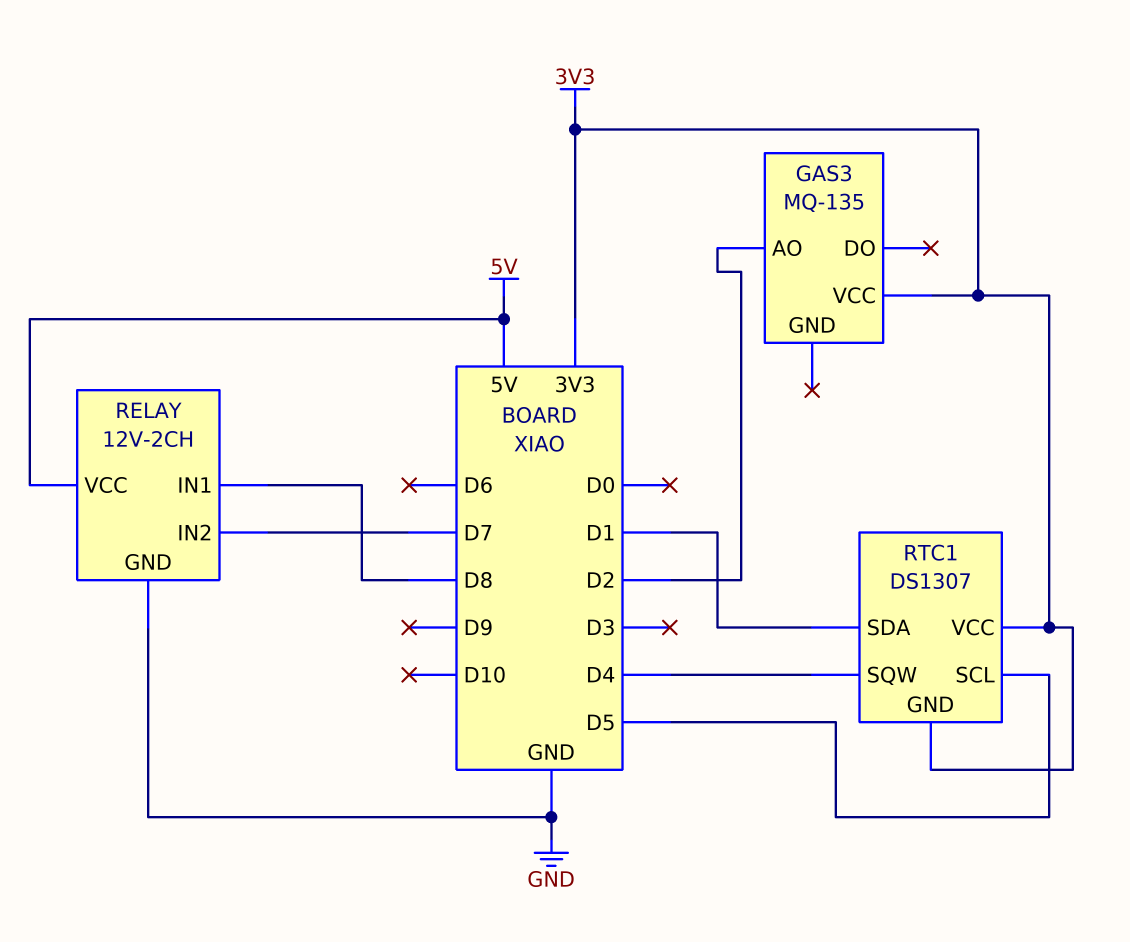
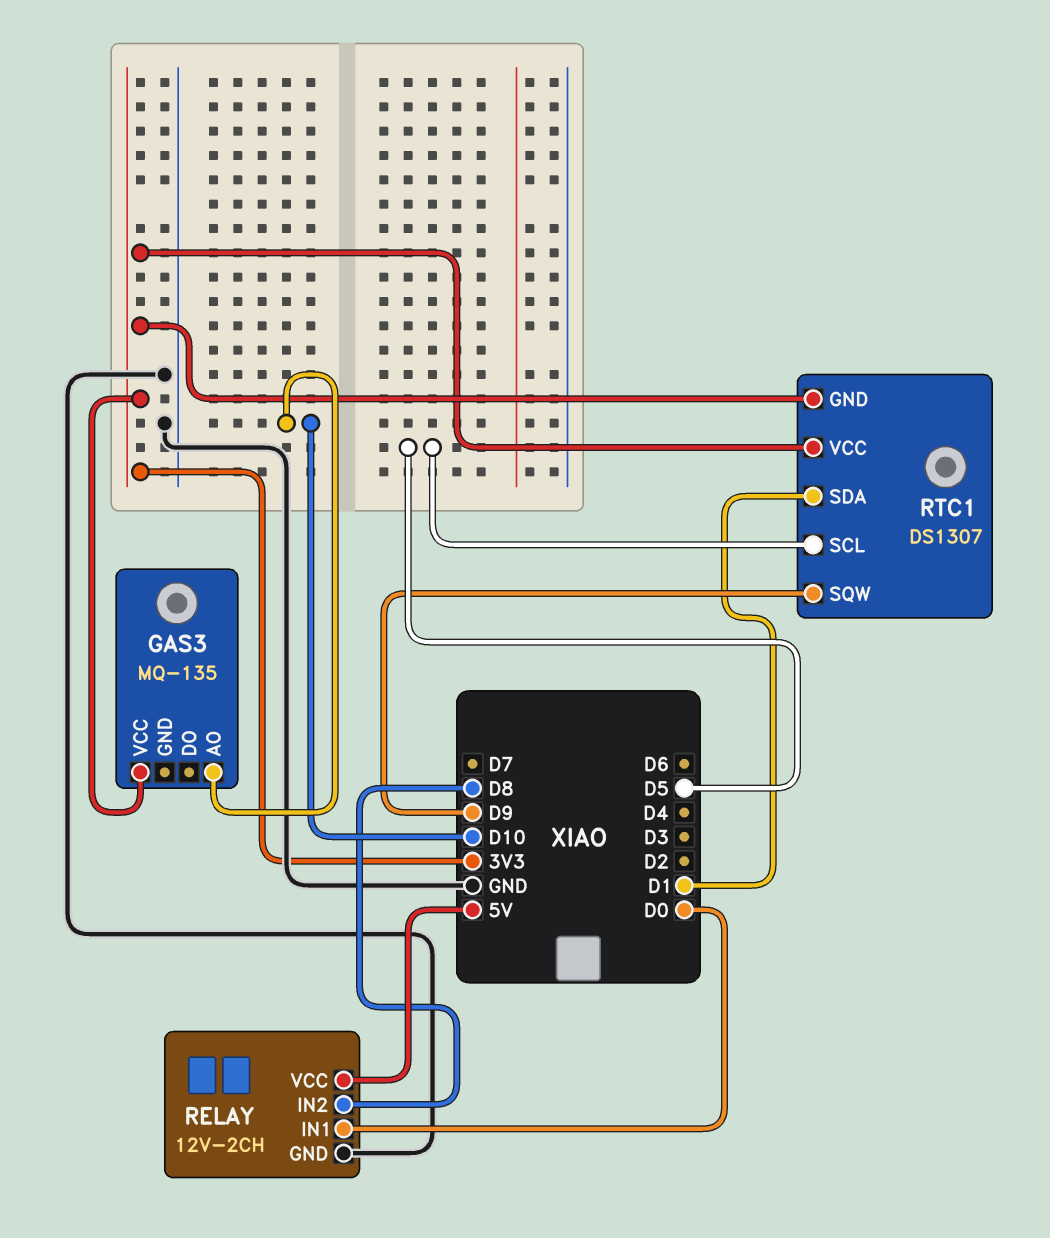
GAS3 pin AO: D2 -> D10
RELAY pin IN1: D8 -> D0
RELAY pin IN2: D7 -> D8
RTC1 pin SQW: D4 -> D9

